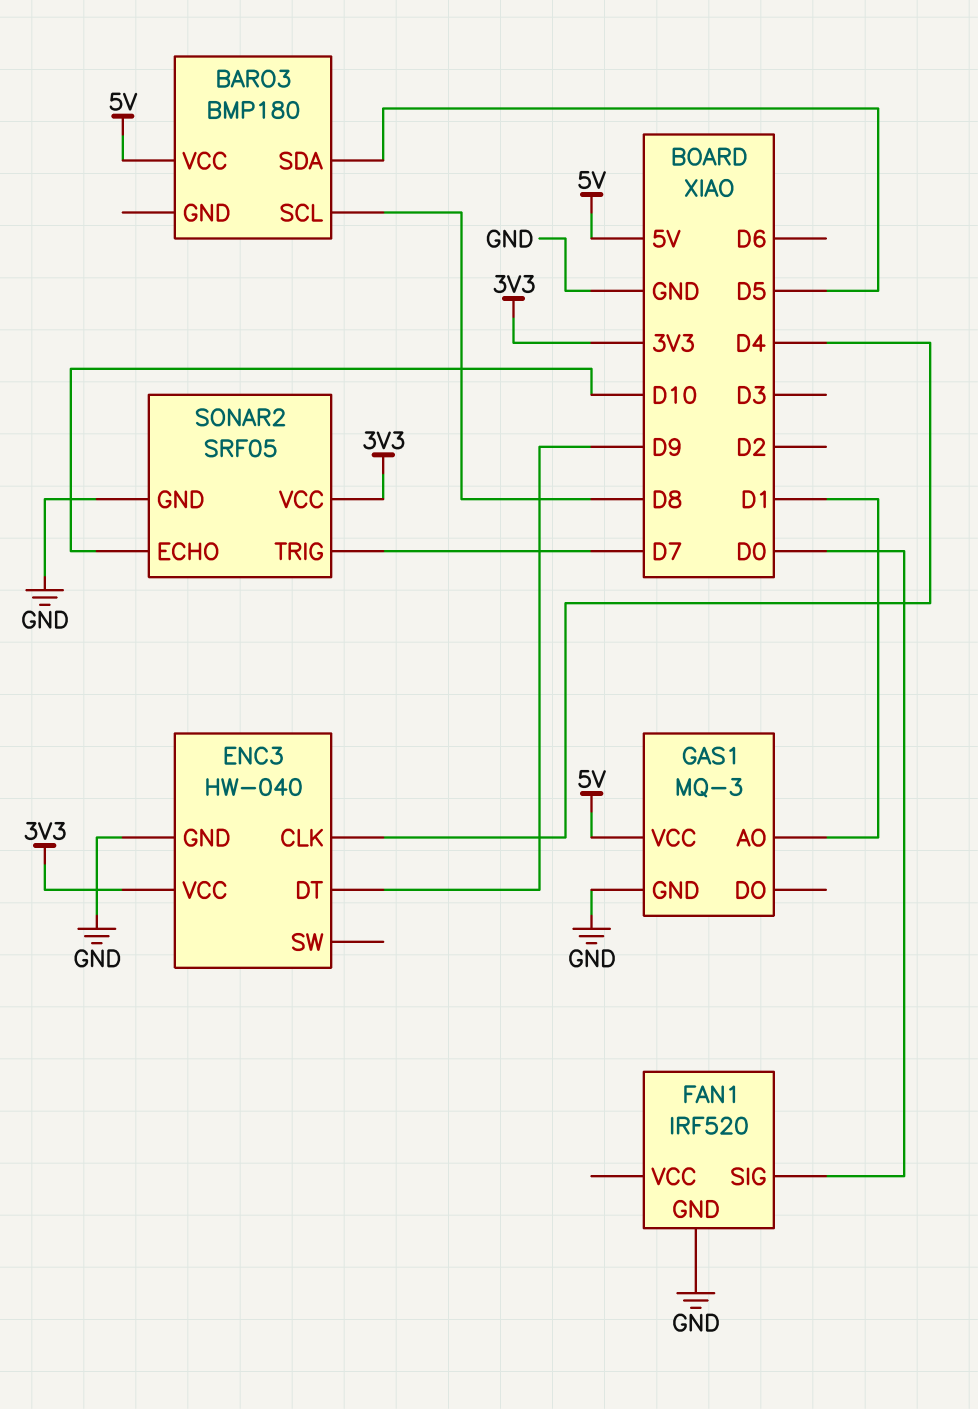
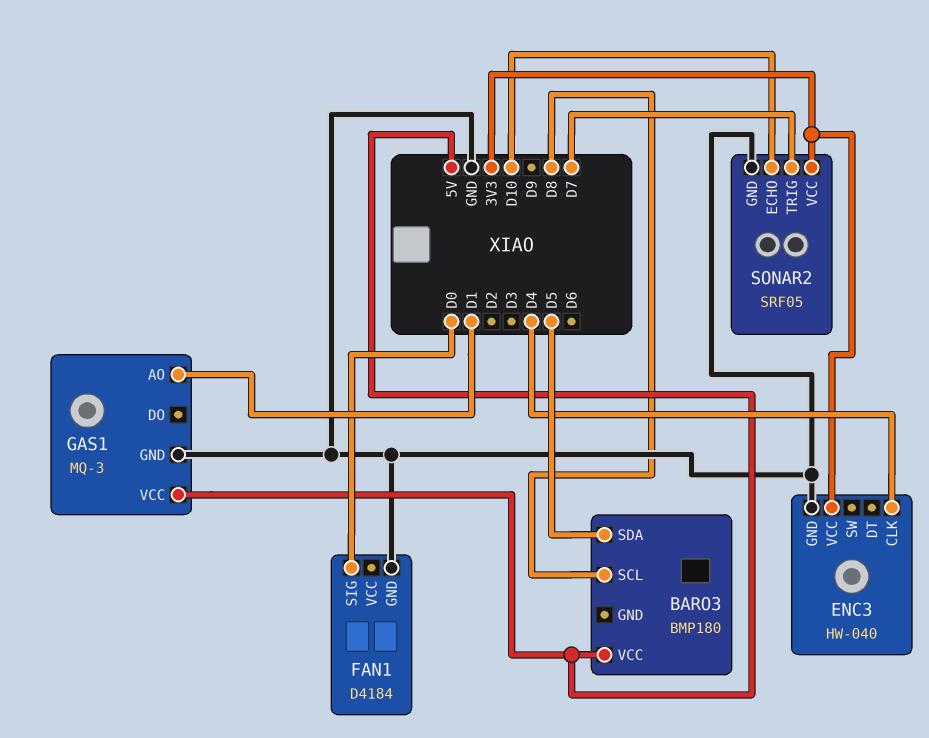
ENC3 pin DT: D9 -> none
FAN1: IRF520 -> D4184

